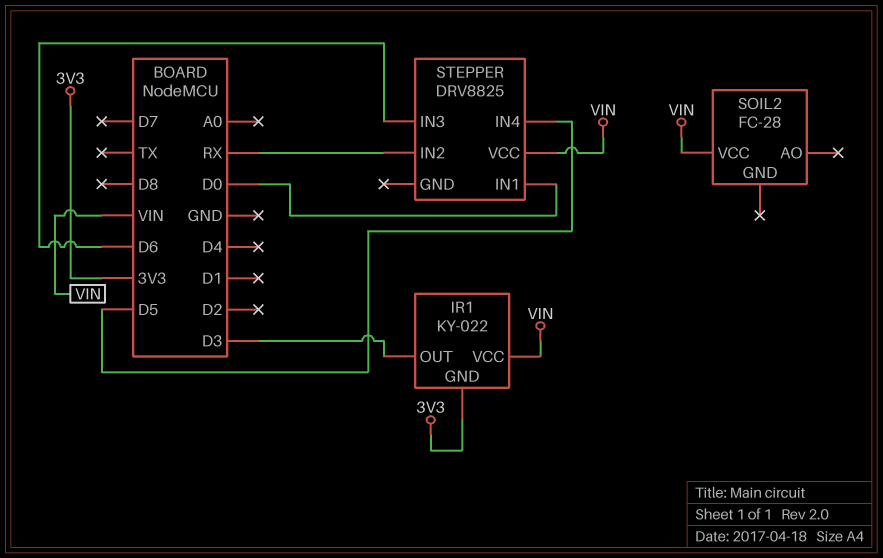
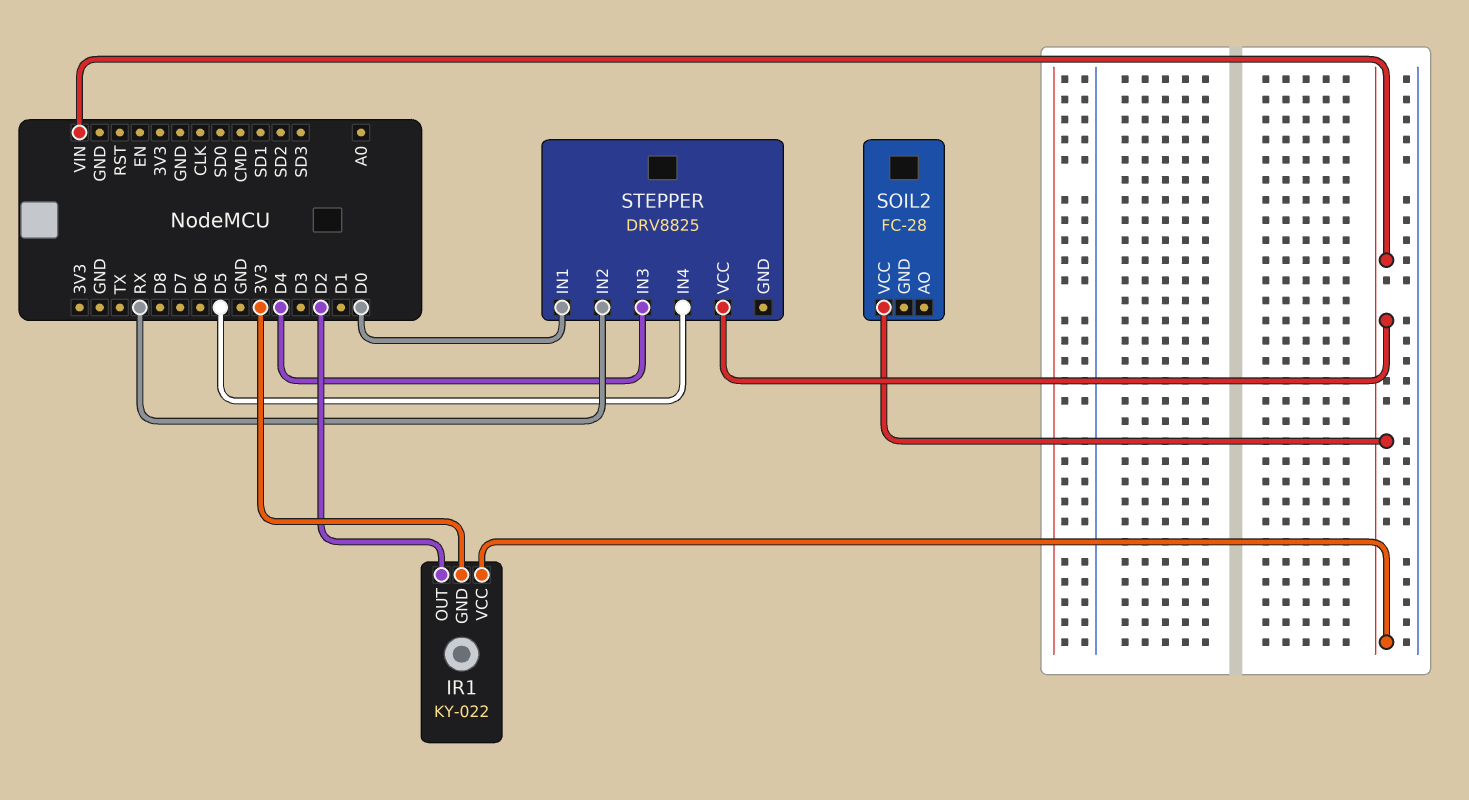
IR1 pin OUT: D3 -> D2
STEPPER pin IN3: D6 -> D4

